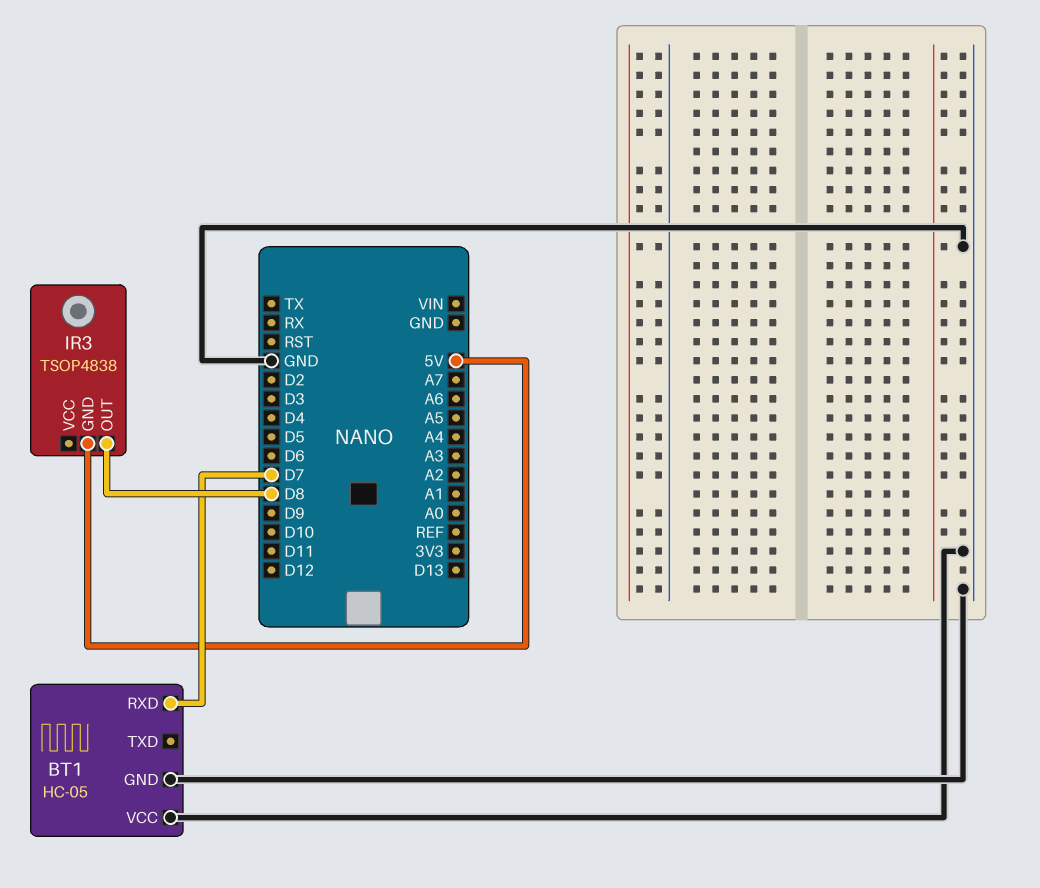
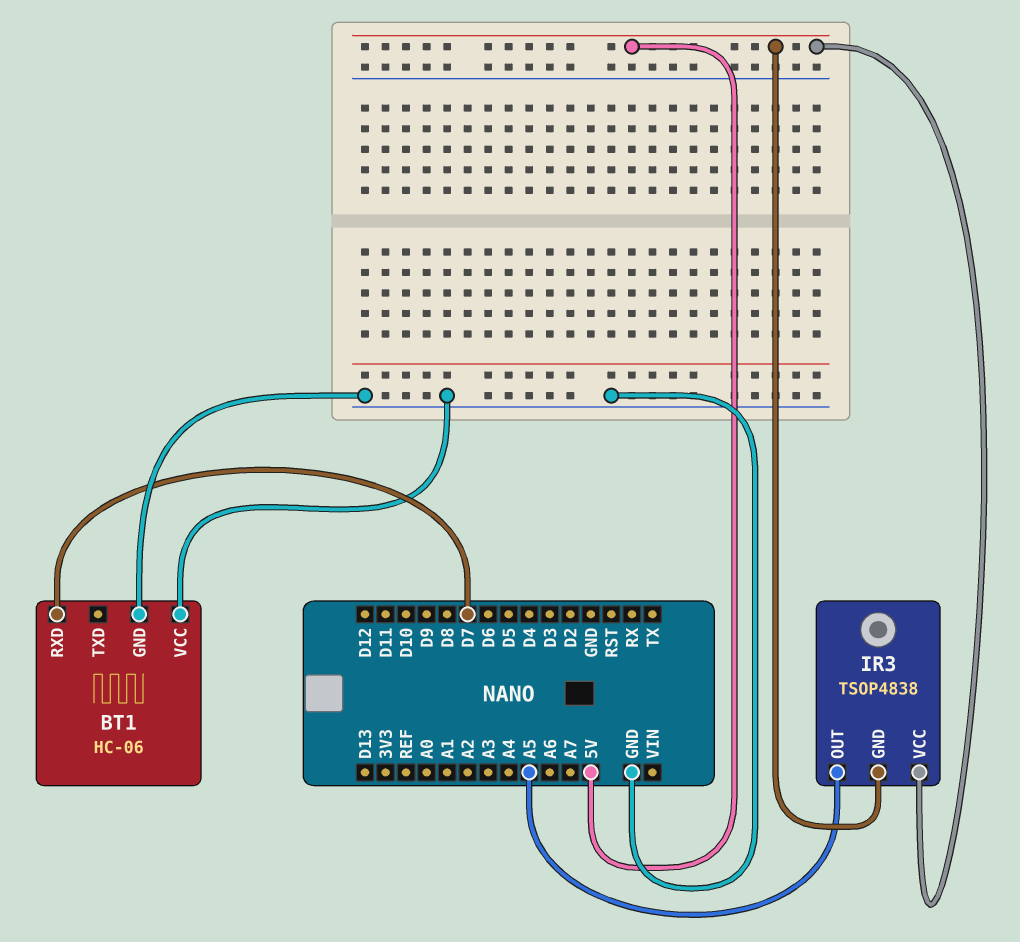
BT1: HC-05 -> HC-06
IR3 pin OUT: D8 -> A5
IR3 pin VCC: none -> 5V

